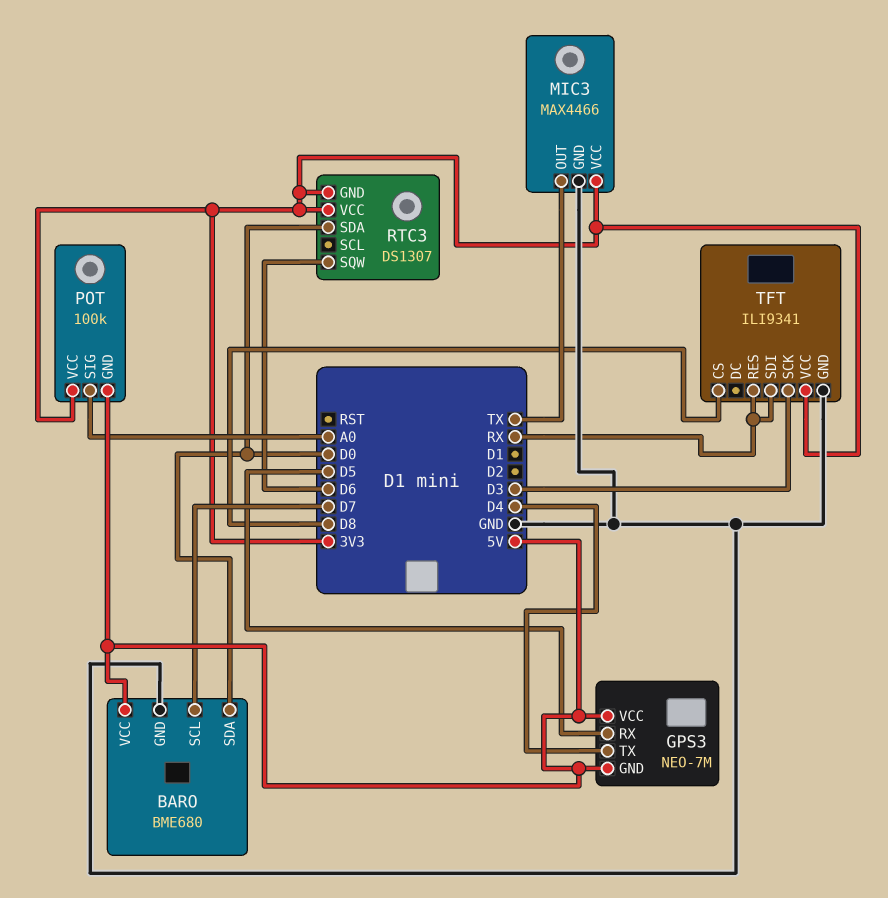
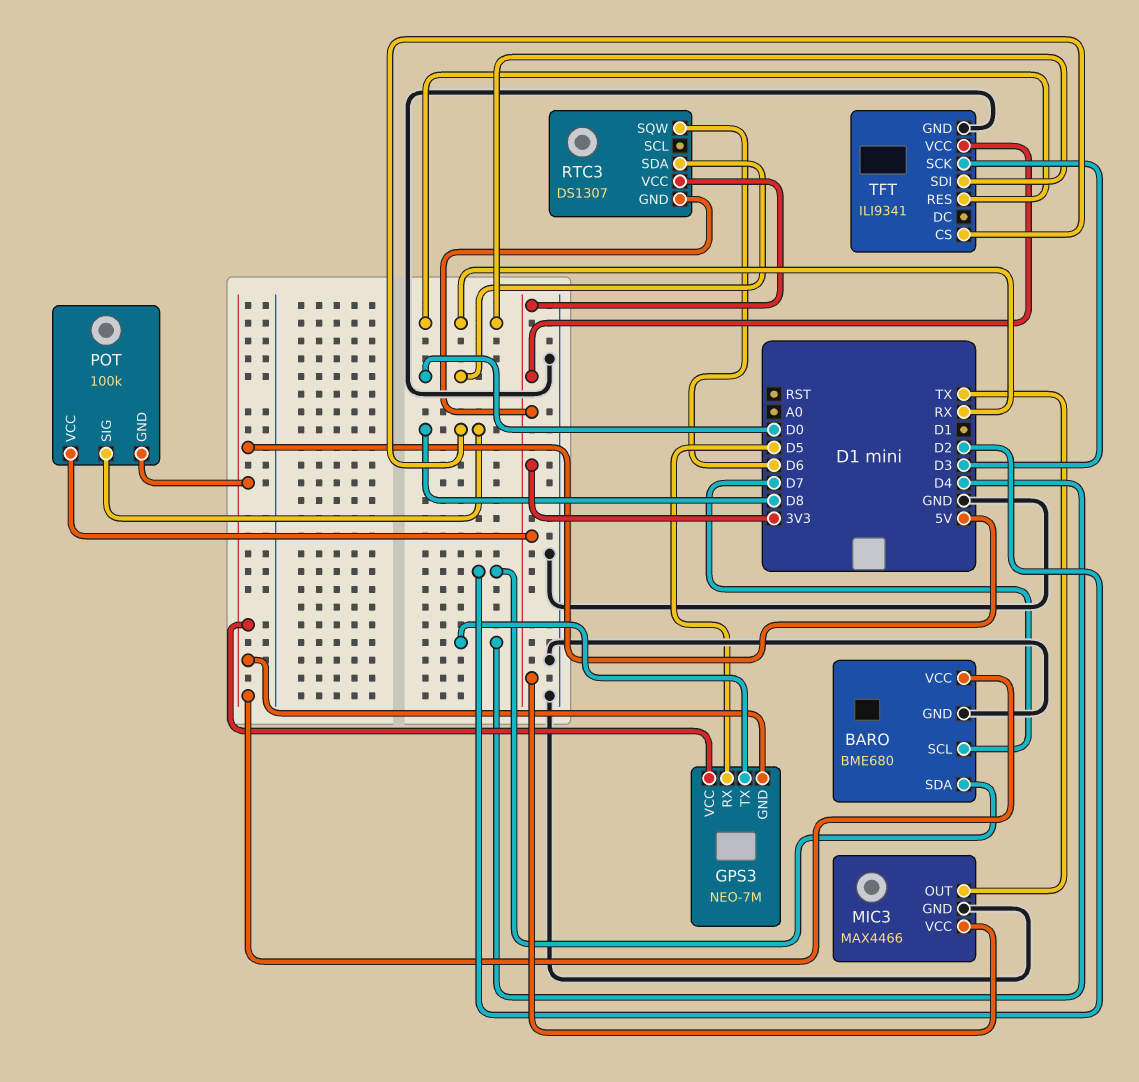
BARO pin SDA: D0 -> D2
POT pin SIG: A0 -> D8

